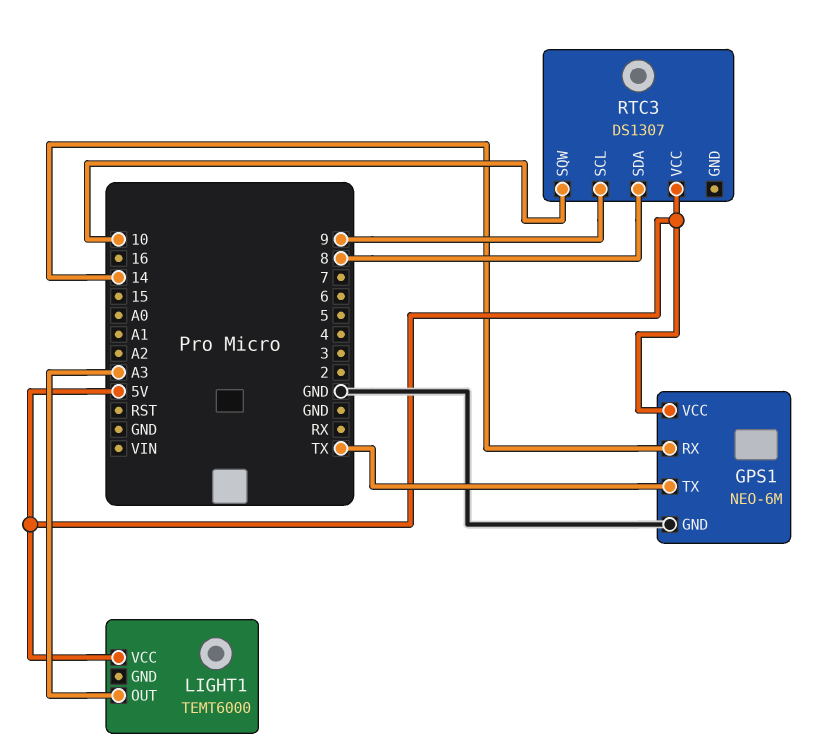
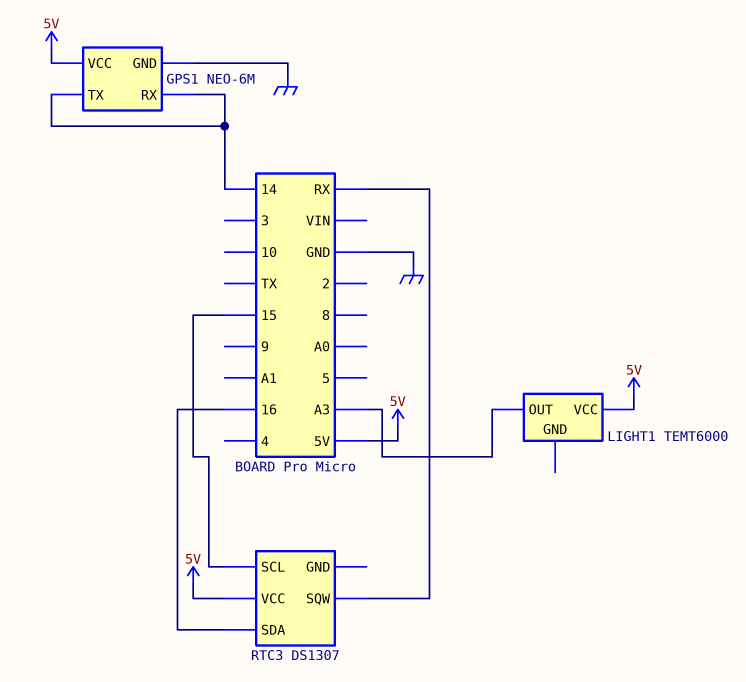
GPS1 pin TX: TX -> 14
RTC3 pin SCL: 9 -> 15
RTC3 pin SDA: 8 -> 16
RTC3 pin SQW: 10 -> RX

